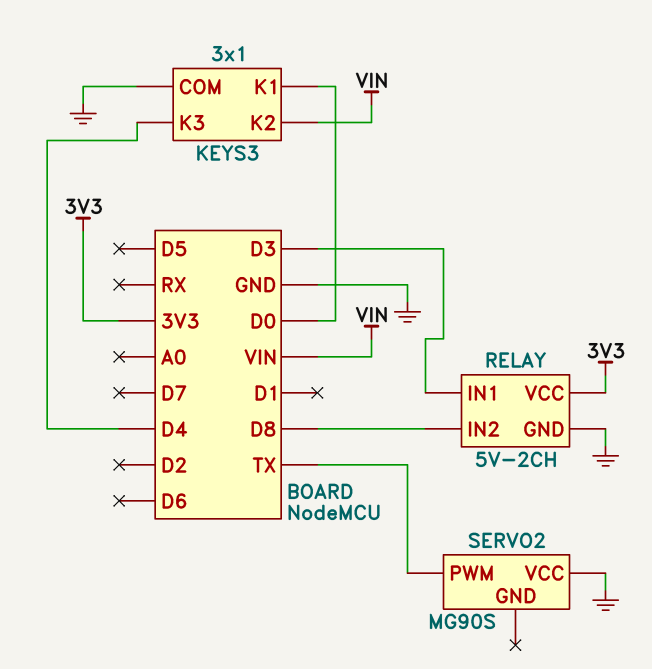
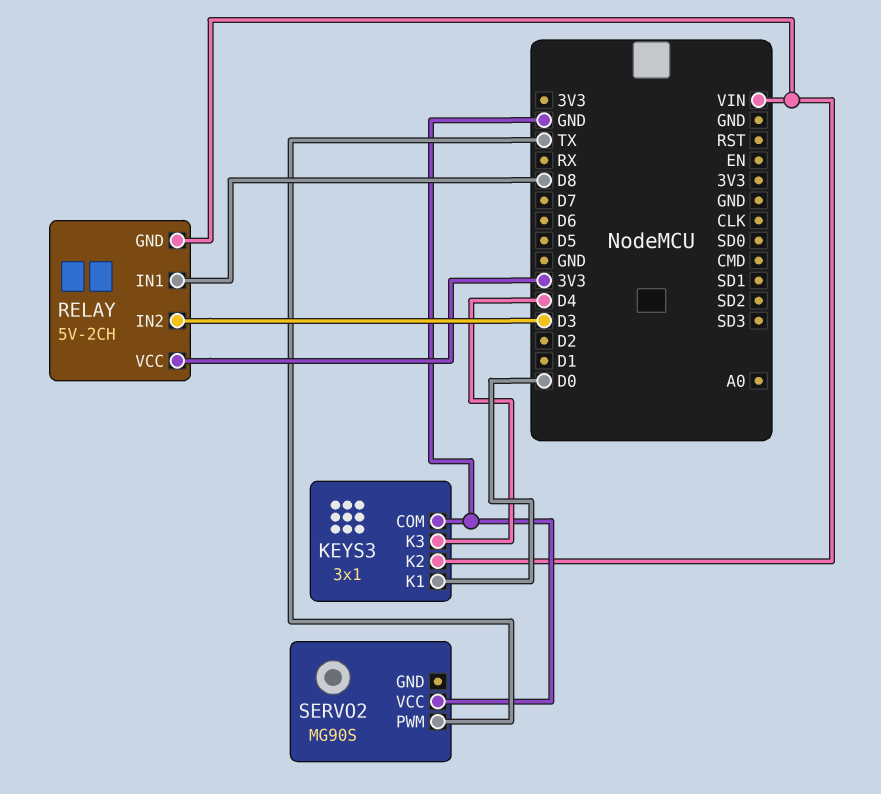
RELAY pin GND: GND -> VIN
RELAY pin IN1: D3 -> D8
RELAY pin IN2: D8 -> D3

